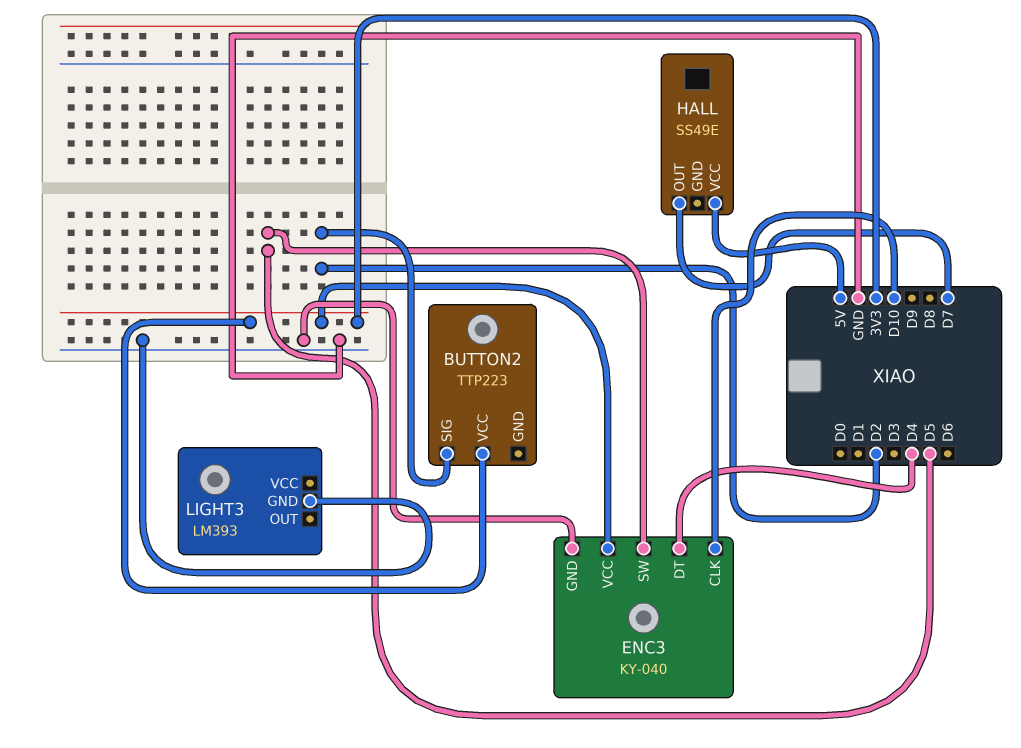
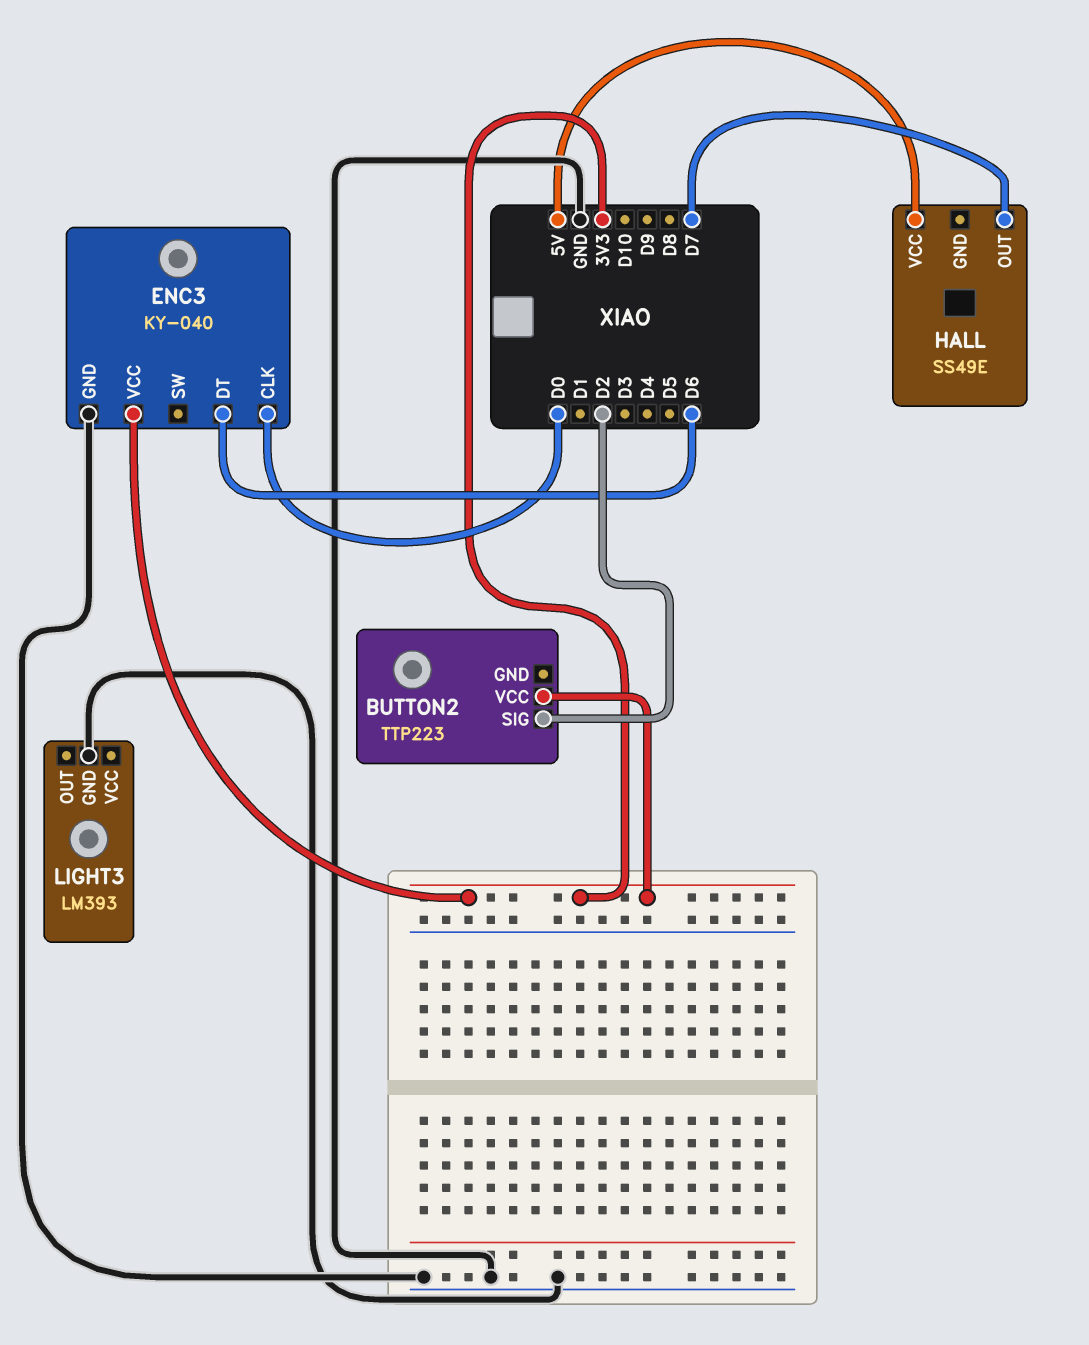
ENC3 pin CLK: D10 -> D0
ENC3 pin DT: D4 -> D6
ENC3 pin SW: D5 -> none

